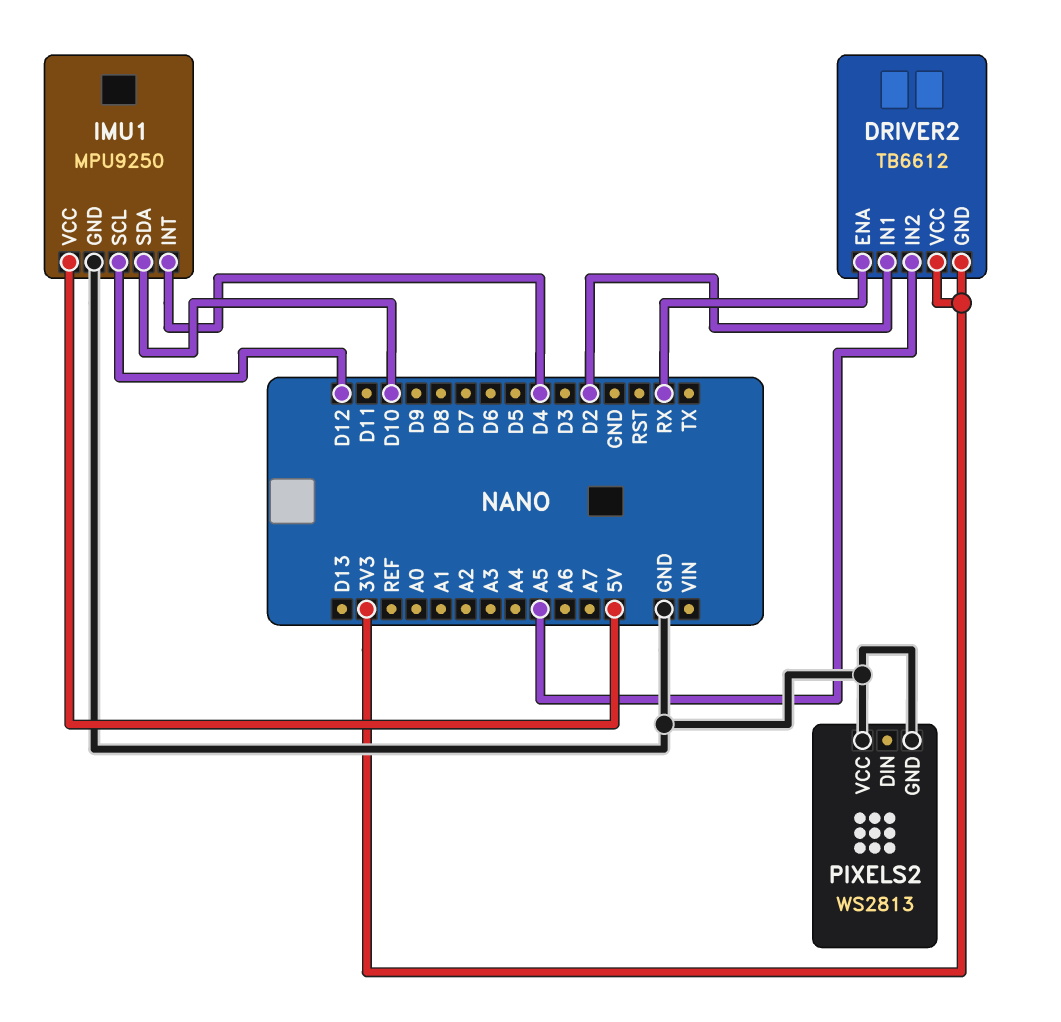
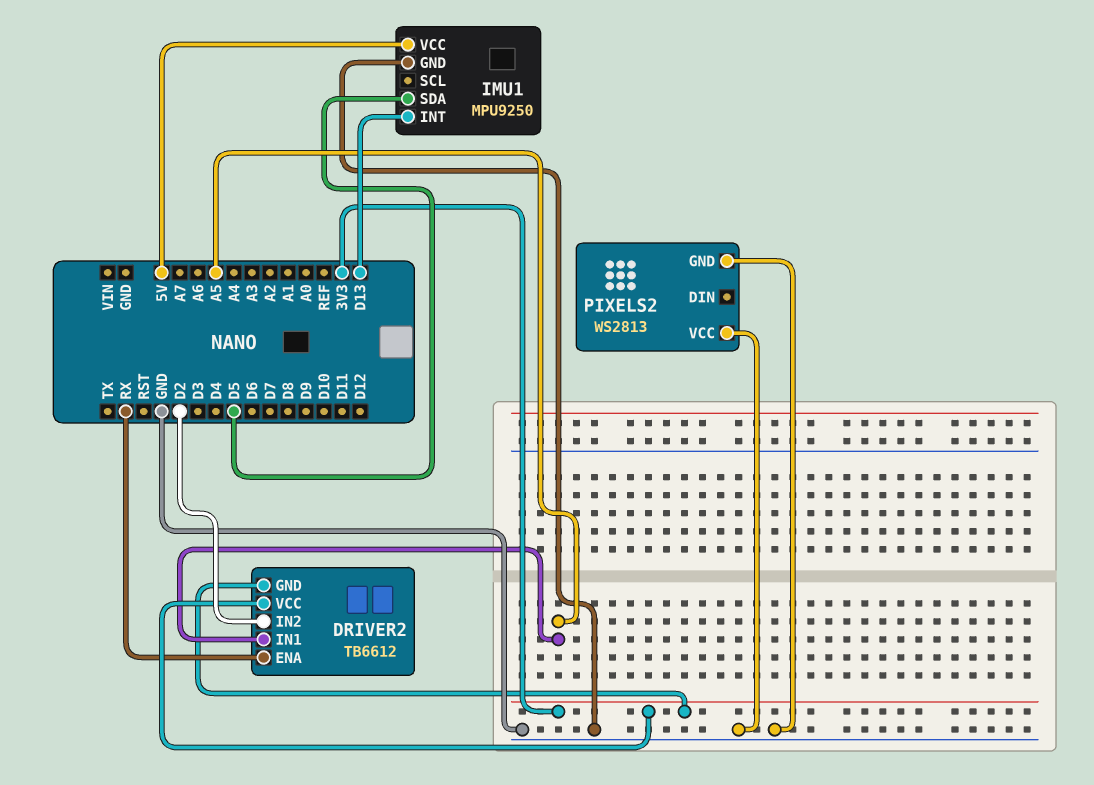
DRIVER2 pin IN1: D2 -> A5
DRIVER2 pin IN2: A5 -> D2
IMU1 pin INT: D4 -> D13
IMU1 pin SCL: D12 -> none
IMU1 pin SDA: D10 -> D5

